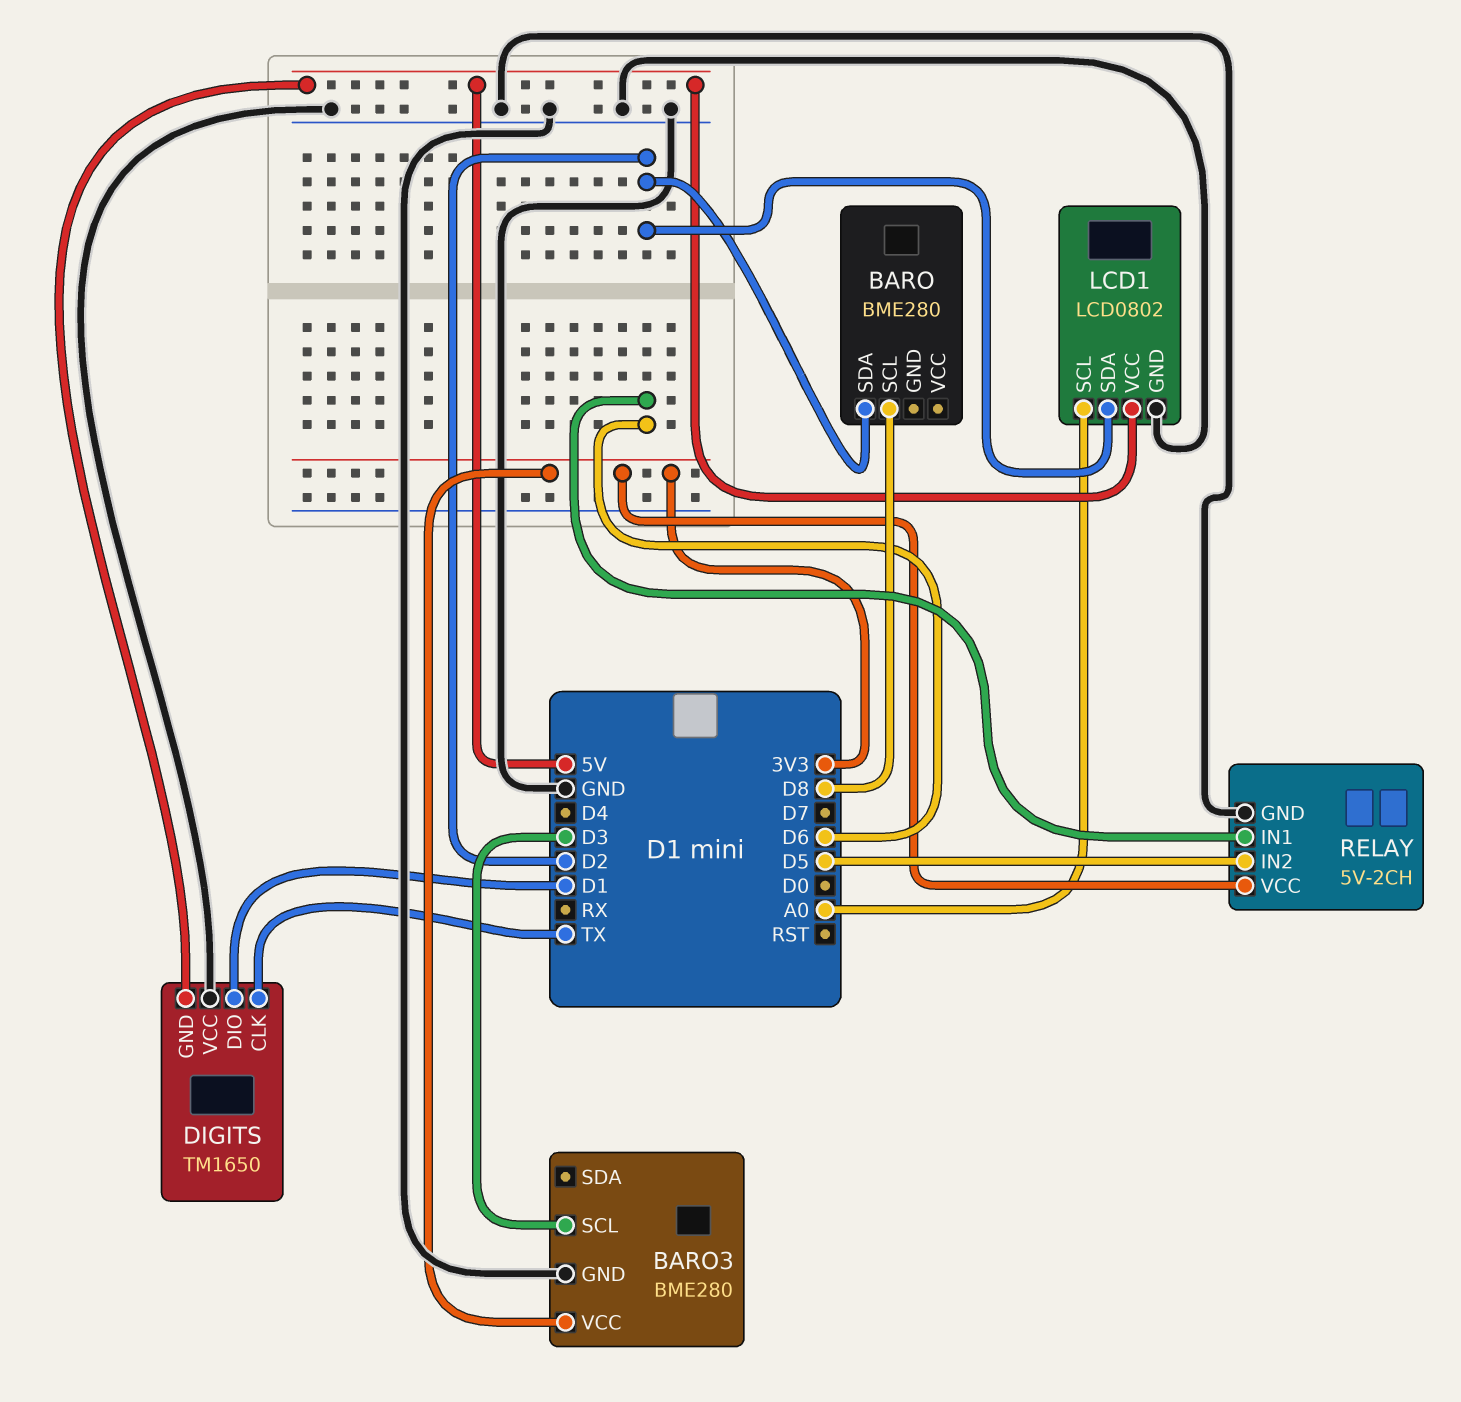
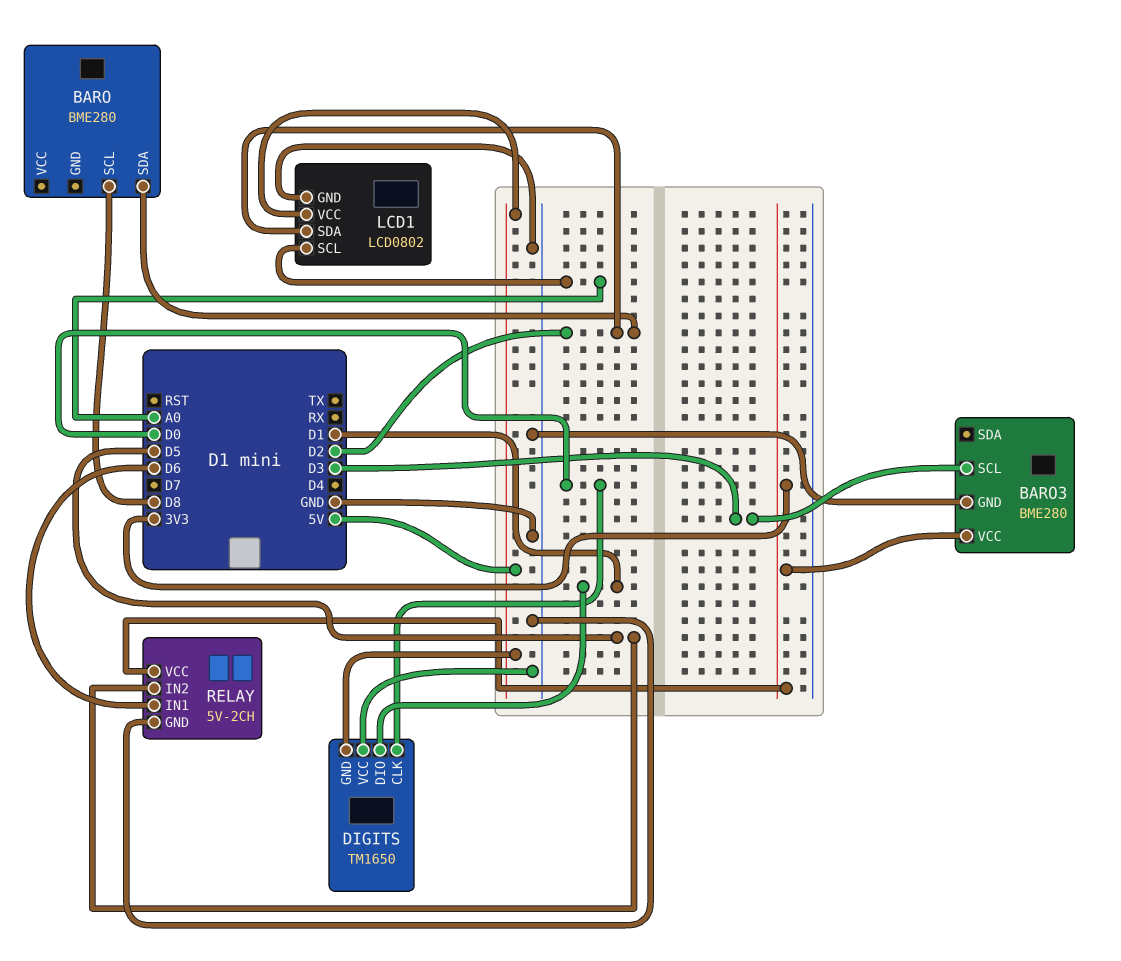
DIGITS pin CLK: TX -> D0

